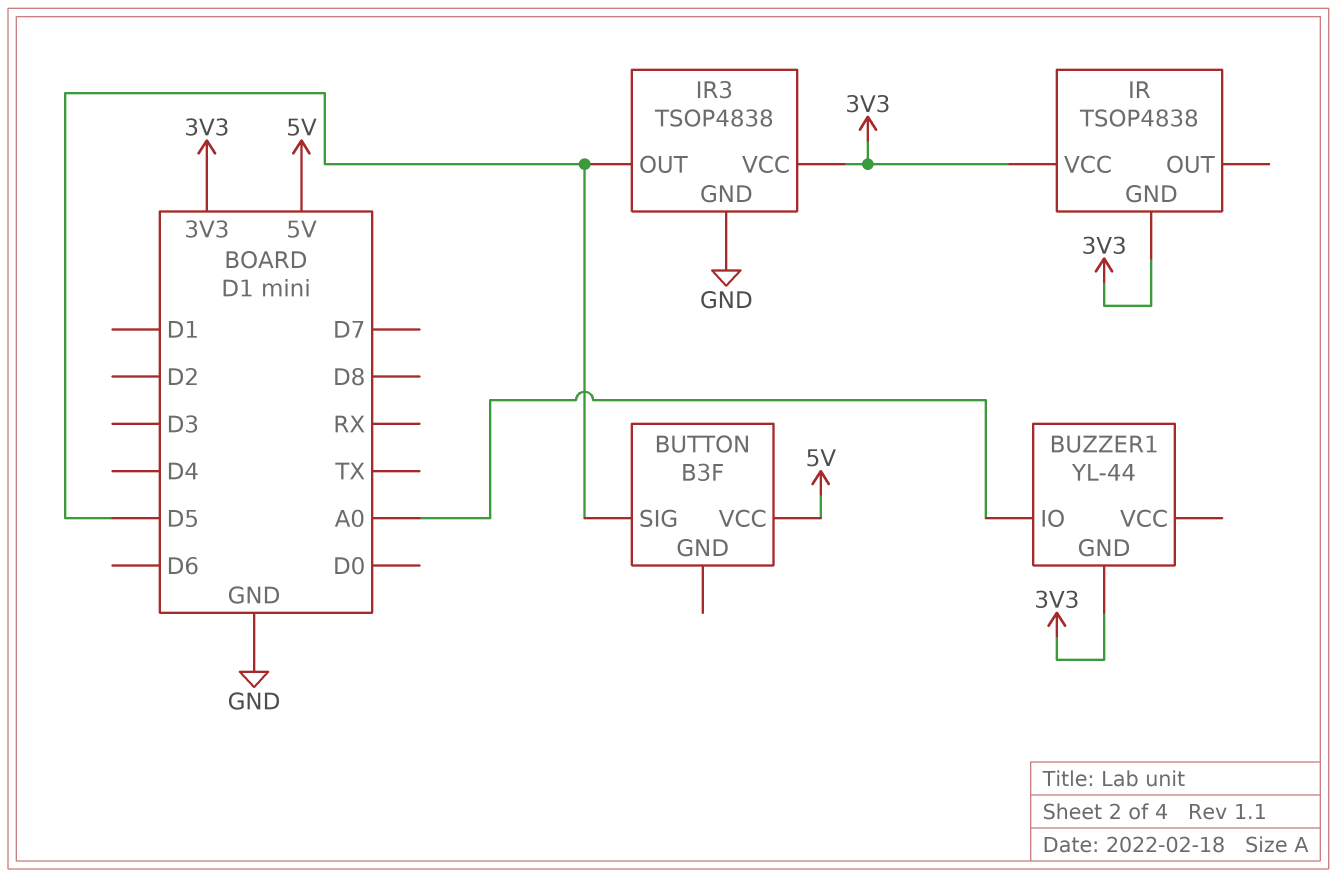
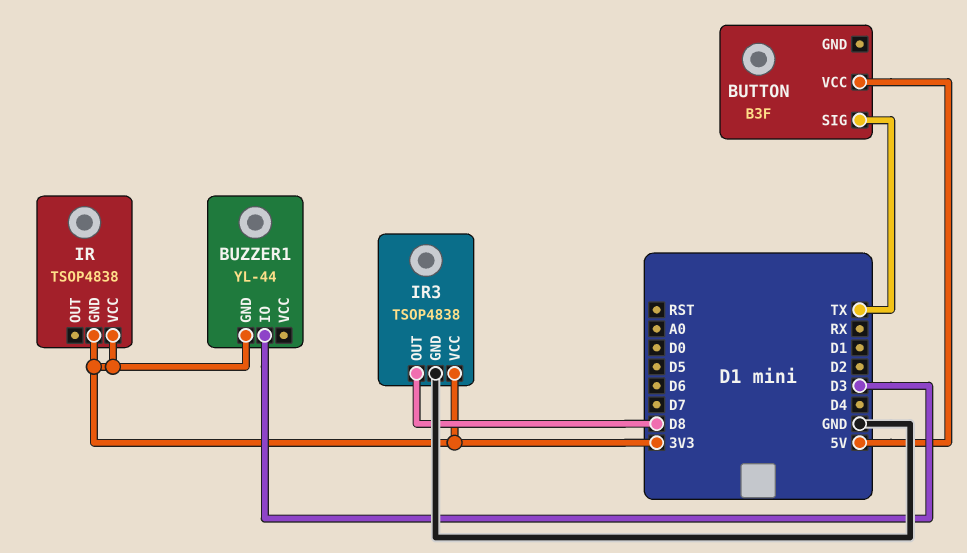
BUTTON pin SIG: D5 -> TX
BUZZER1 pin IO: A0 -> D3
IR3 pin OUT: D5 -> D8

